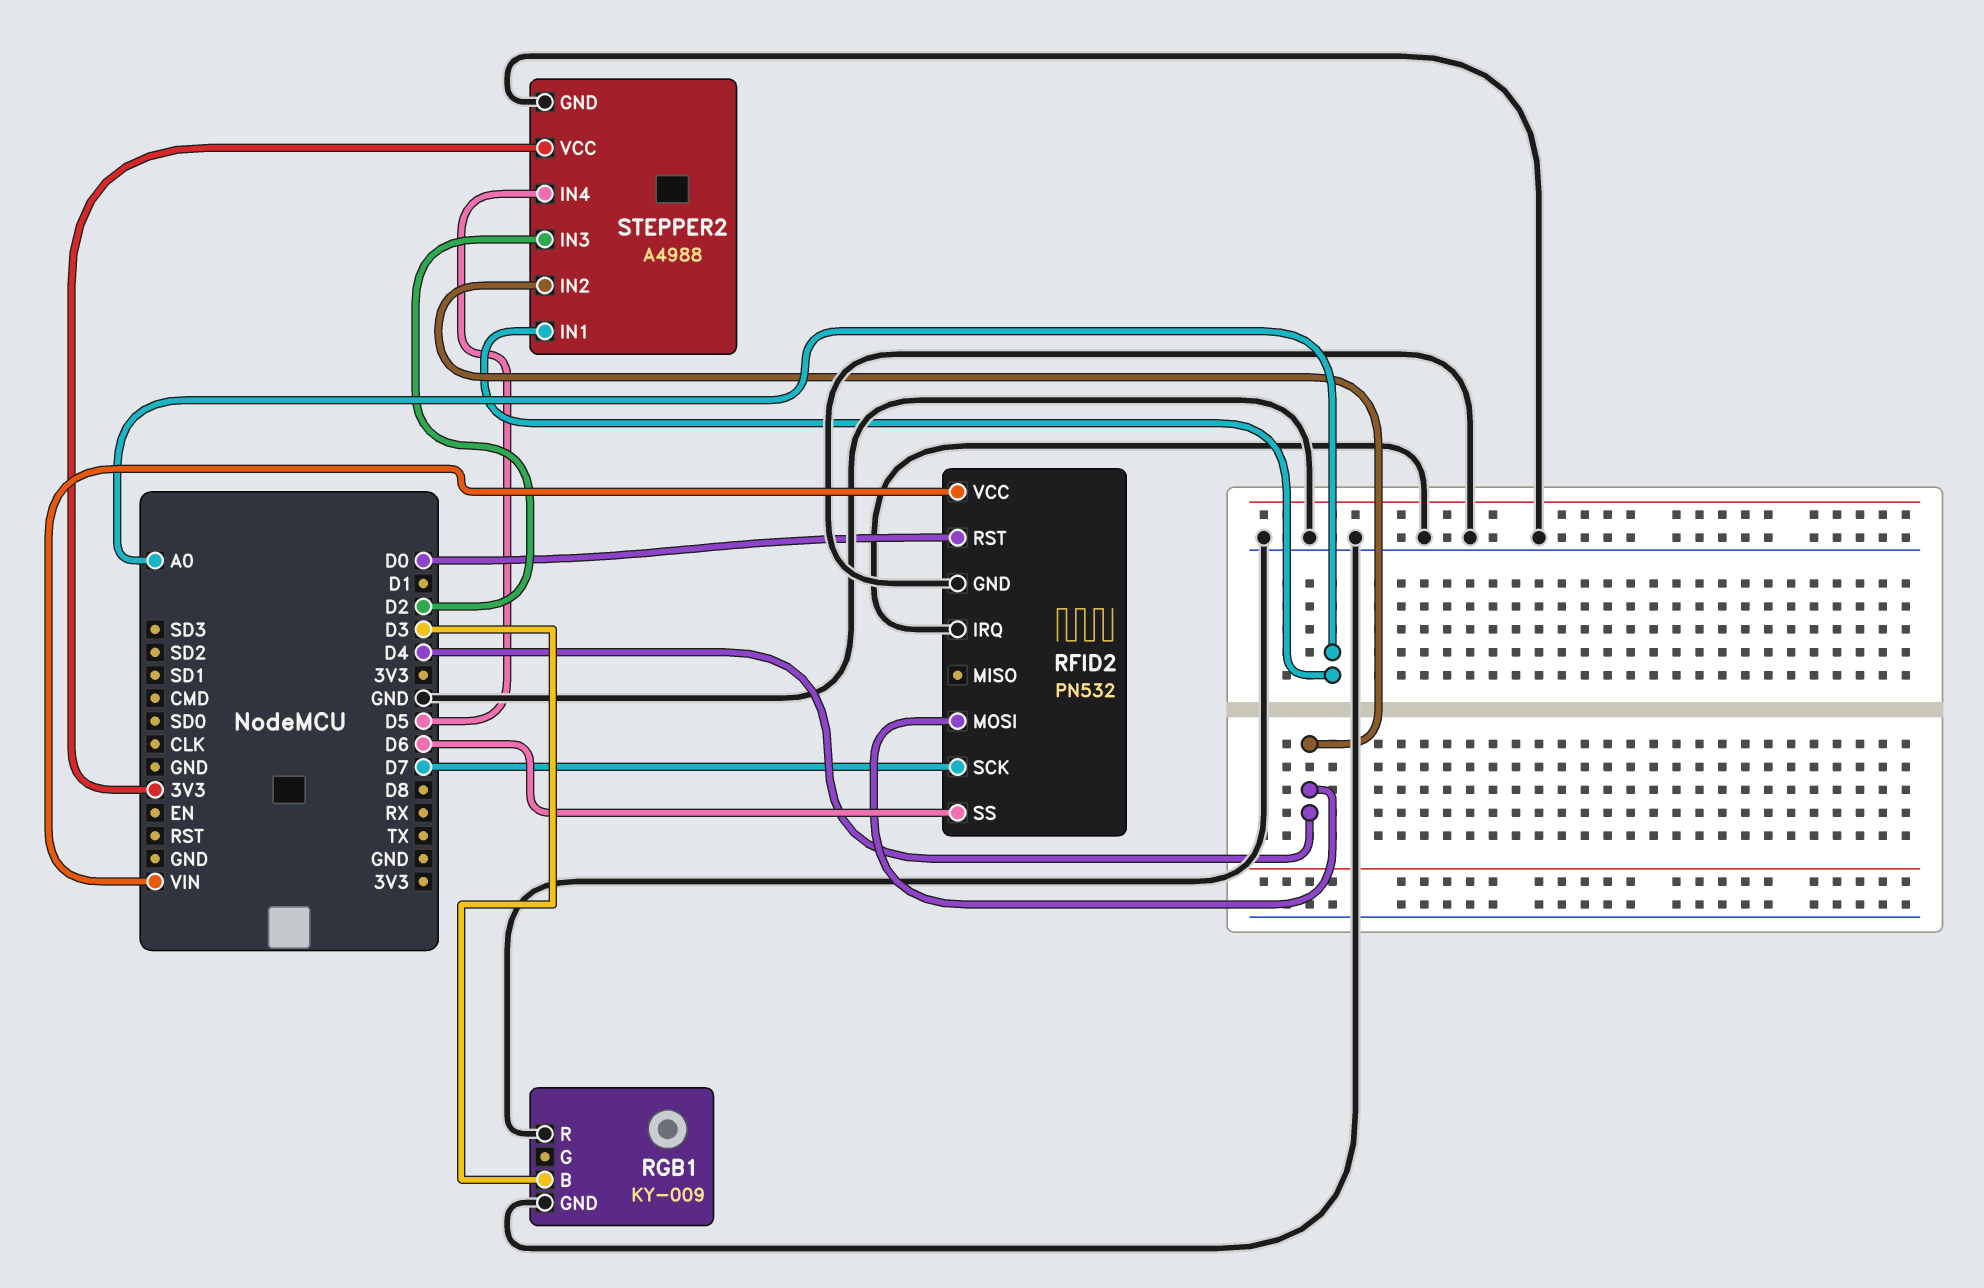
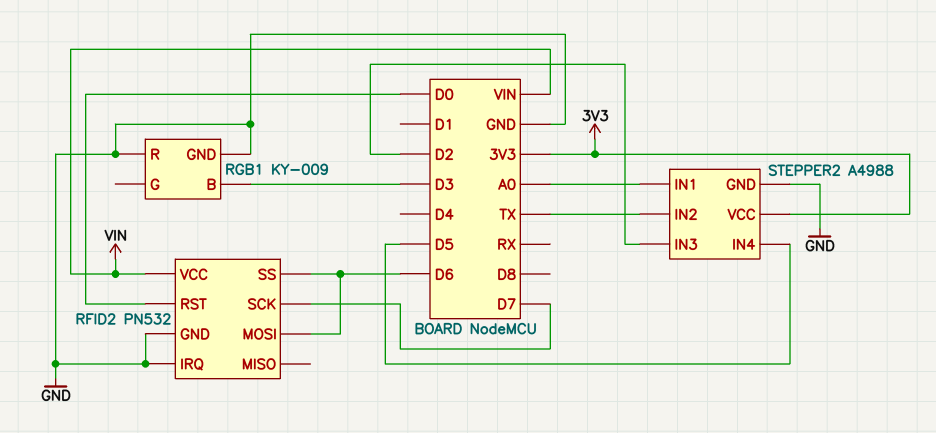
RFID2 pin MOSI: D4 -> D6
STEPPER2 pin IN2: D4 -> TX

